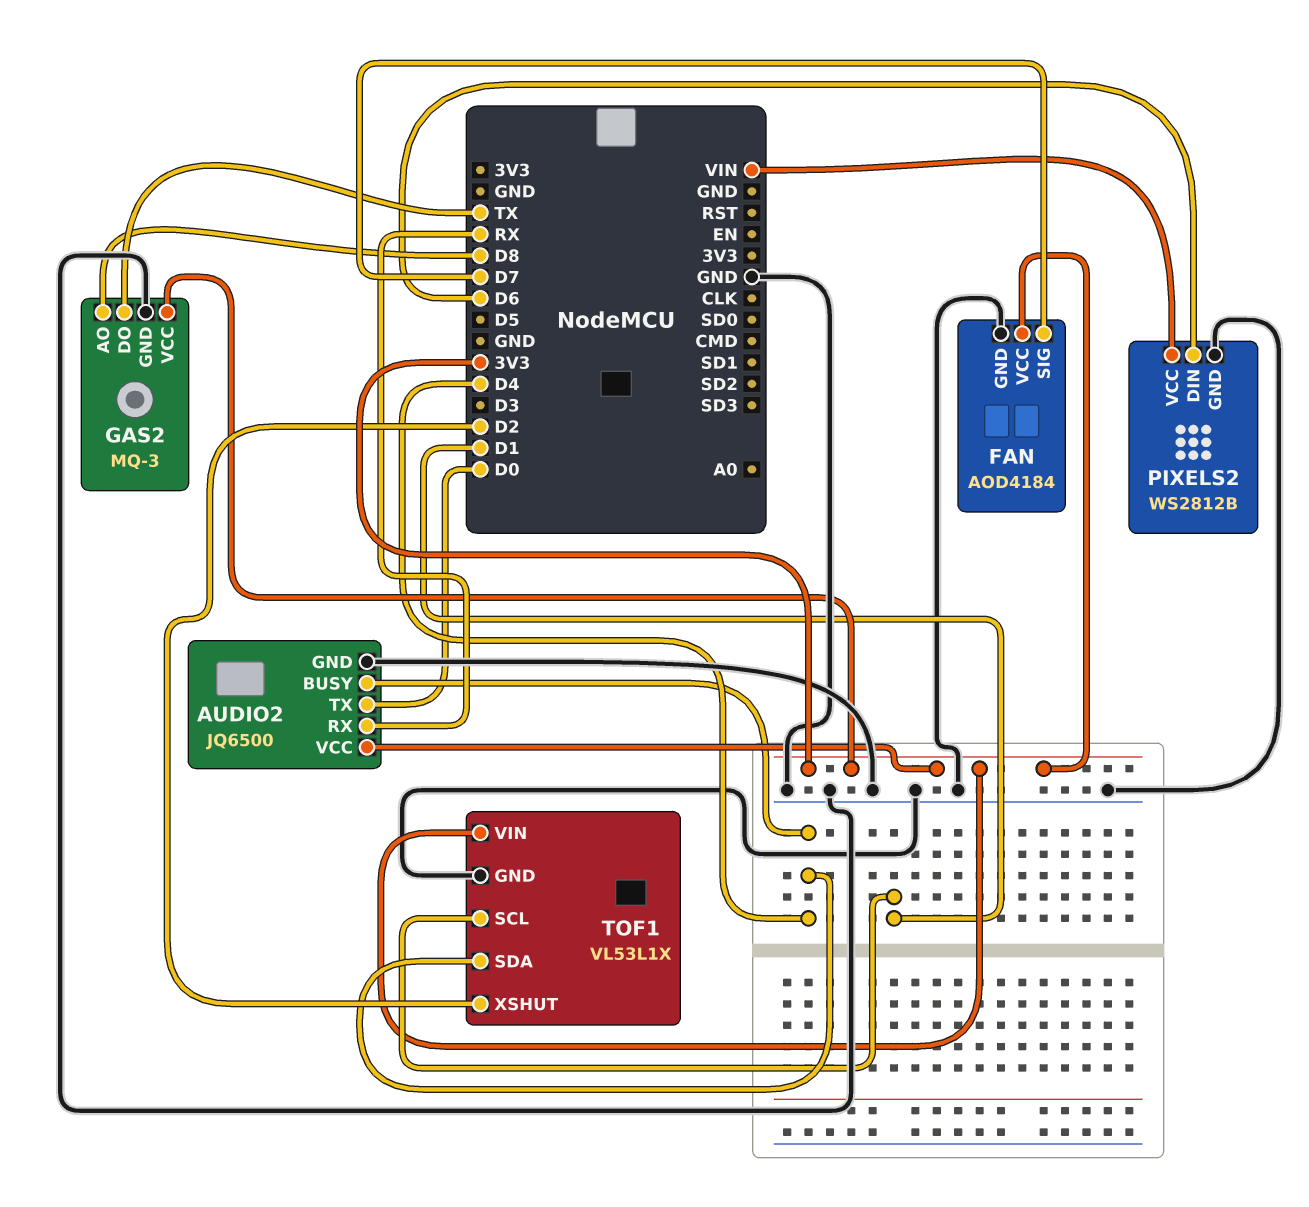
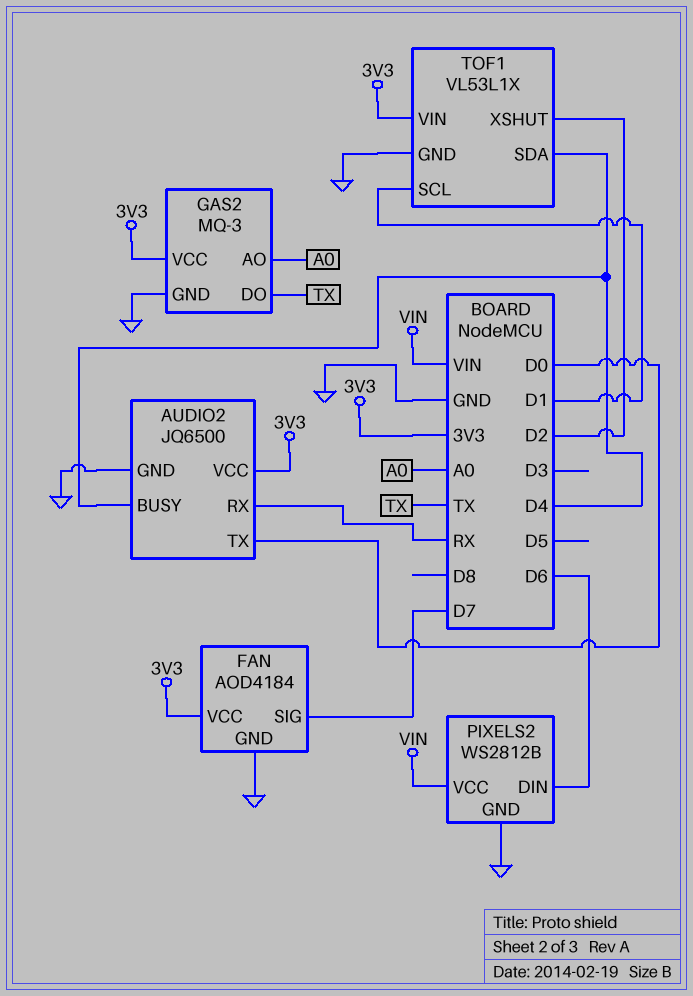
GAS2 pin AO: D8 -> A0

